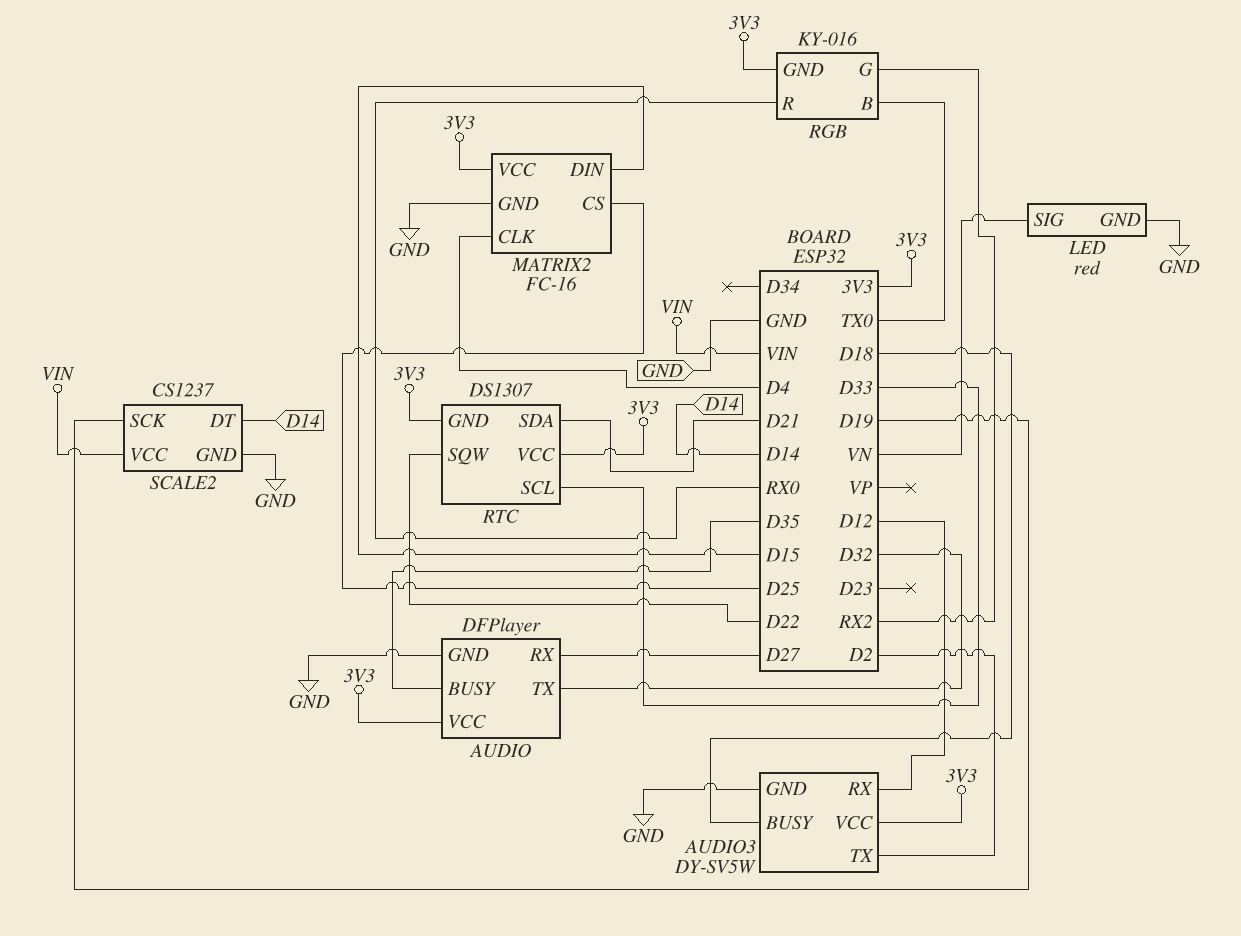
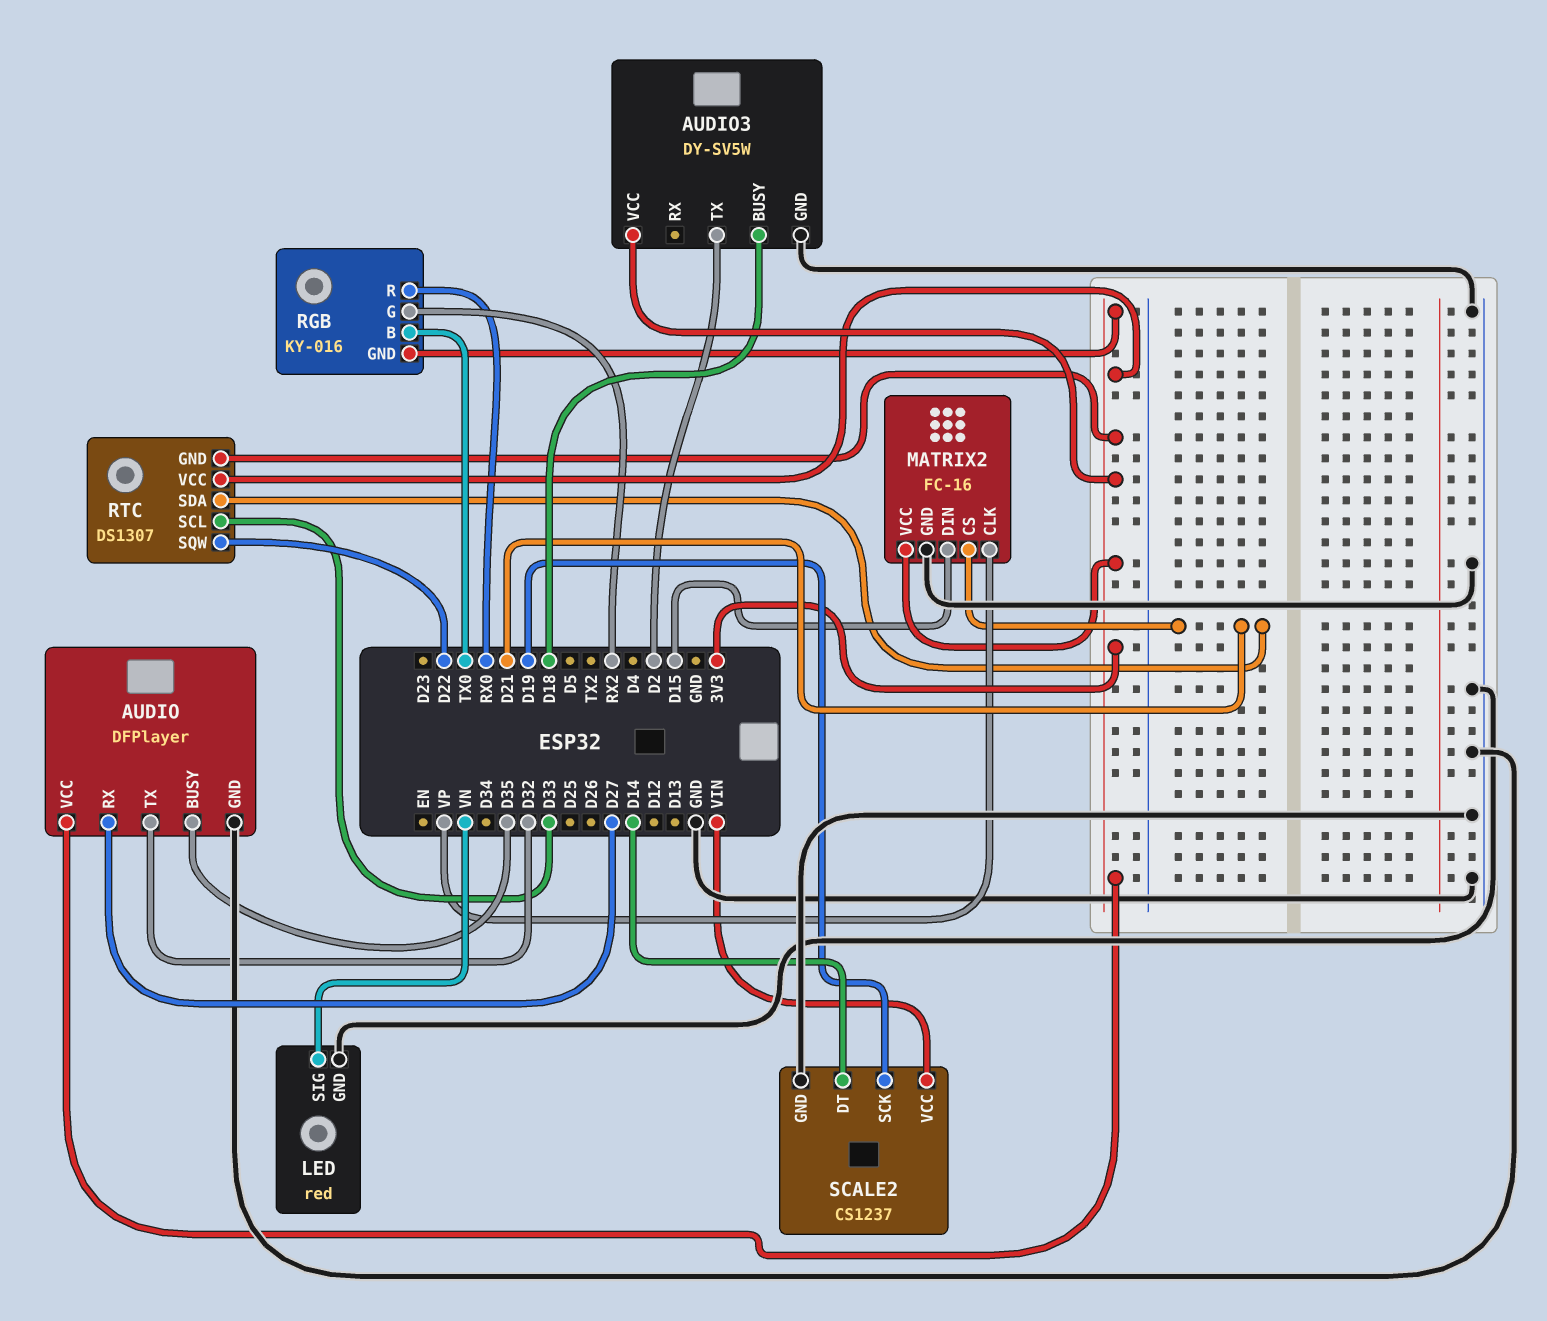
AUDIO3 pin RX: D12 -> none
MATRIX2 pin CLK: D4 -> VP
MATRIX2 pin CS: D25 -> D21

